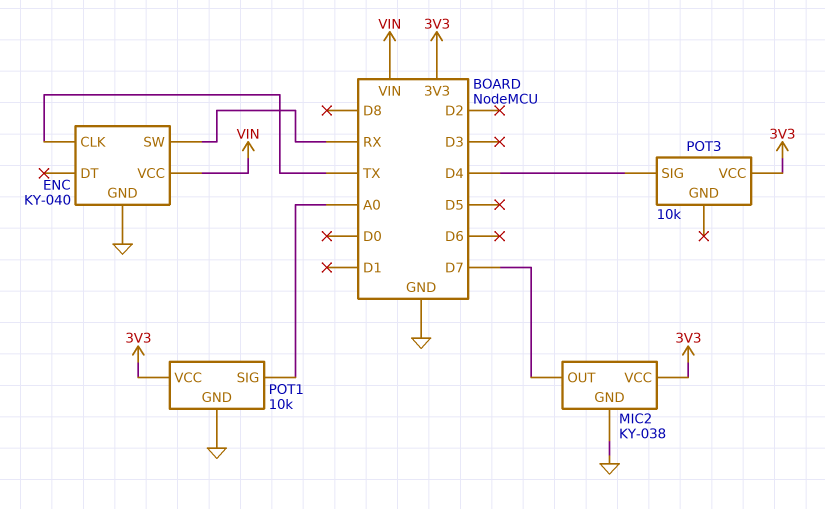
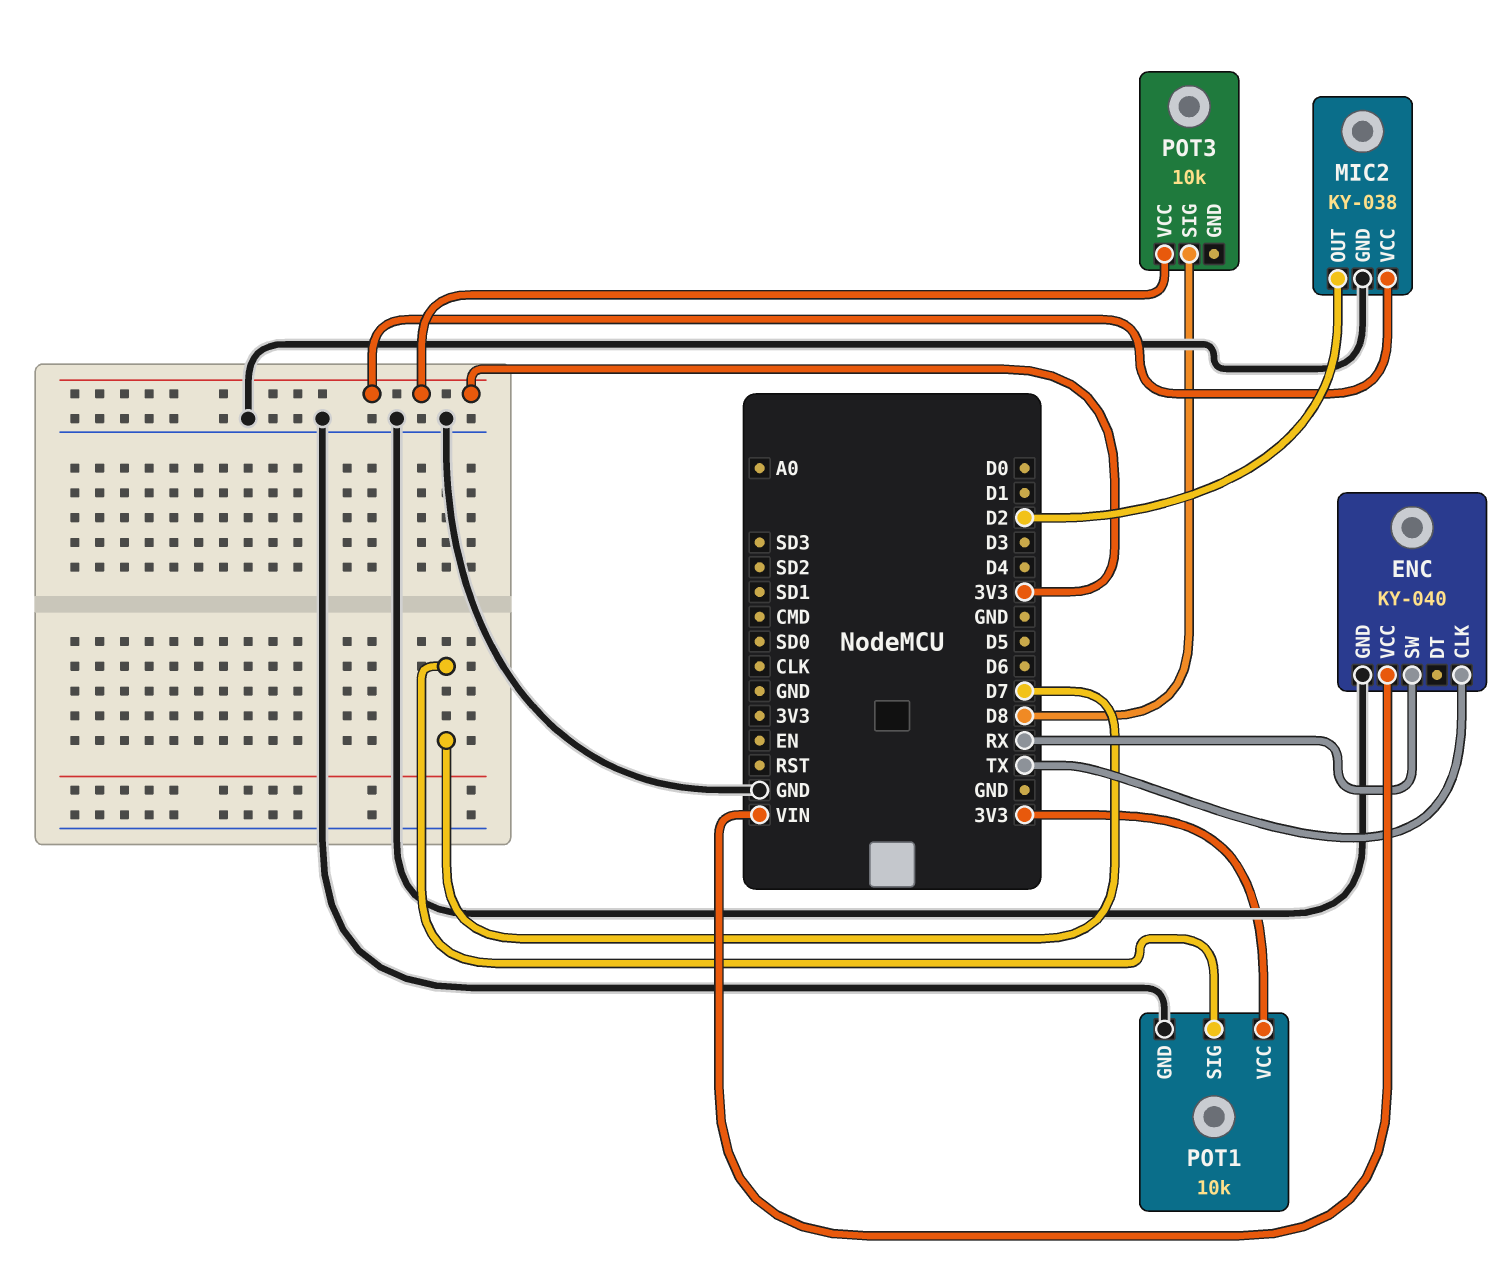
MIC2 pin OUT: D7 -> D2
POT1 pin SIG: A0 -> D7
POT3 pin SIG: D4 -> D8

